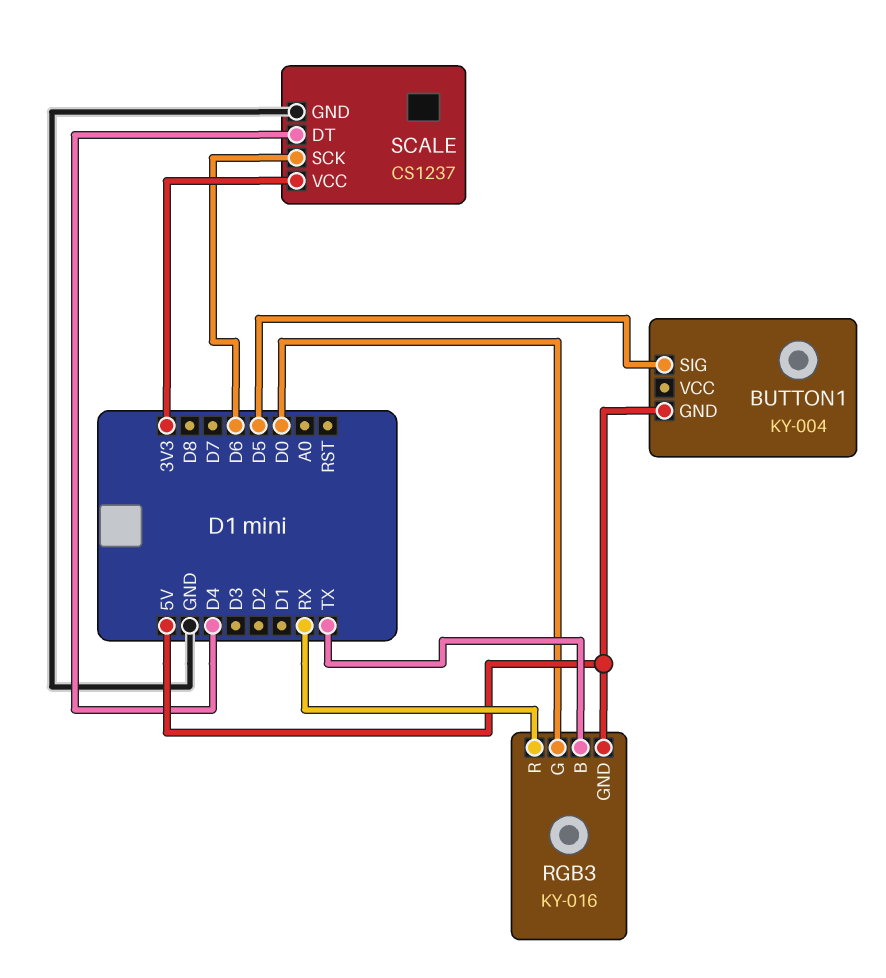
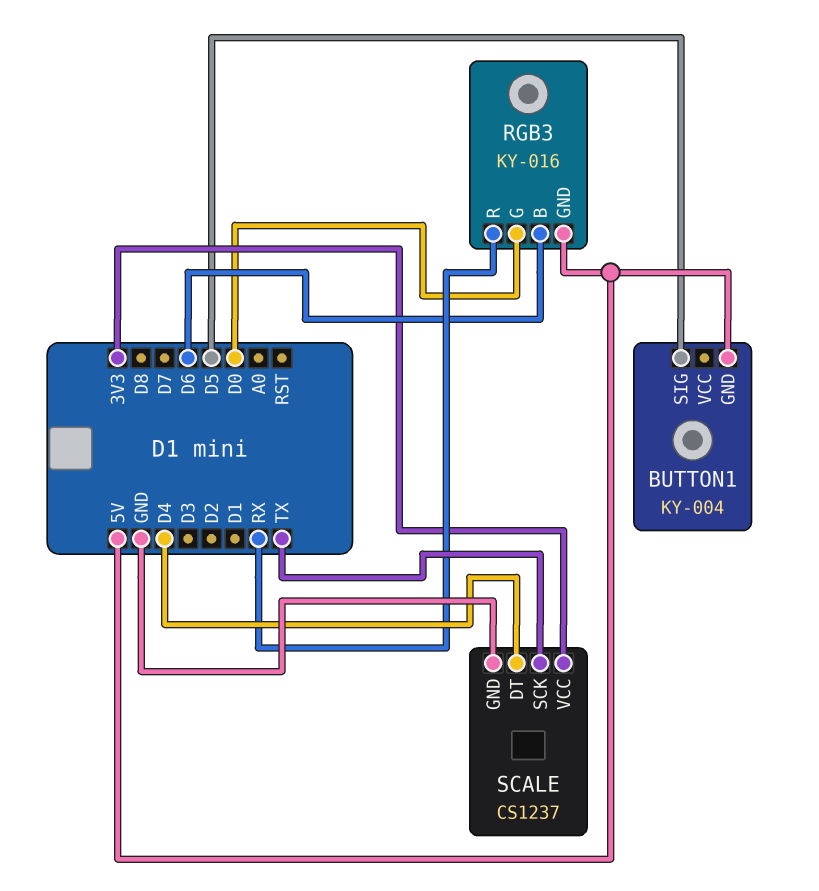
RGB3 pin B: TX -> D6
SCALE pin SCK: D6 -> TX

